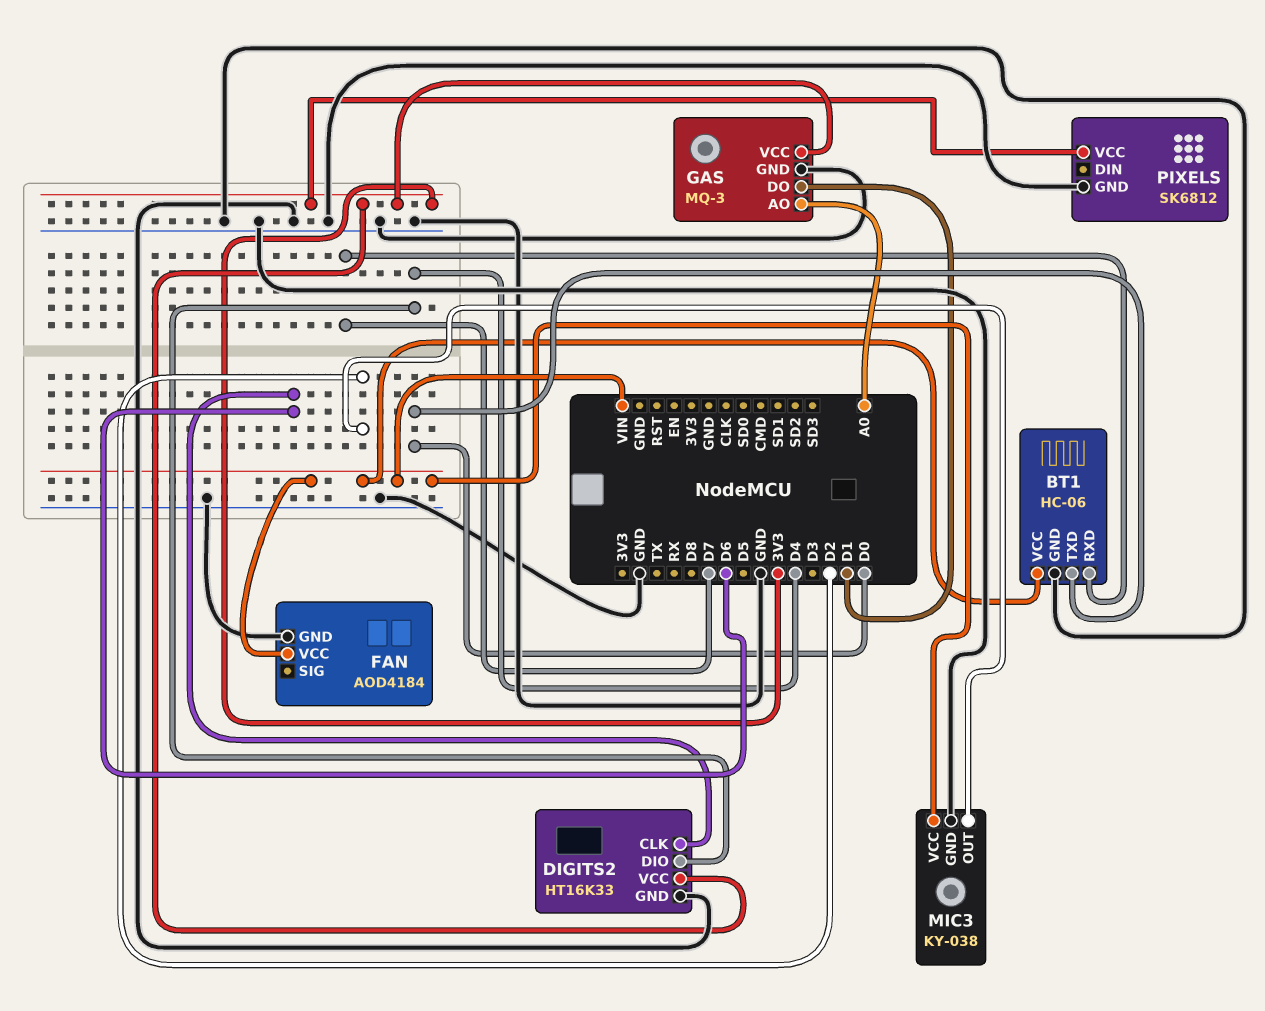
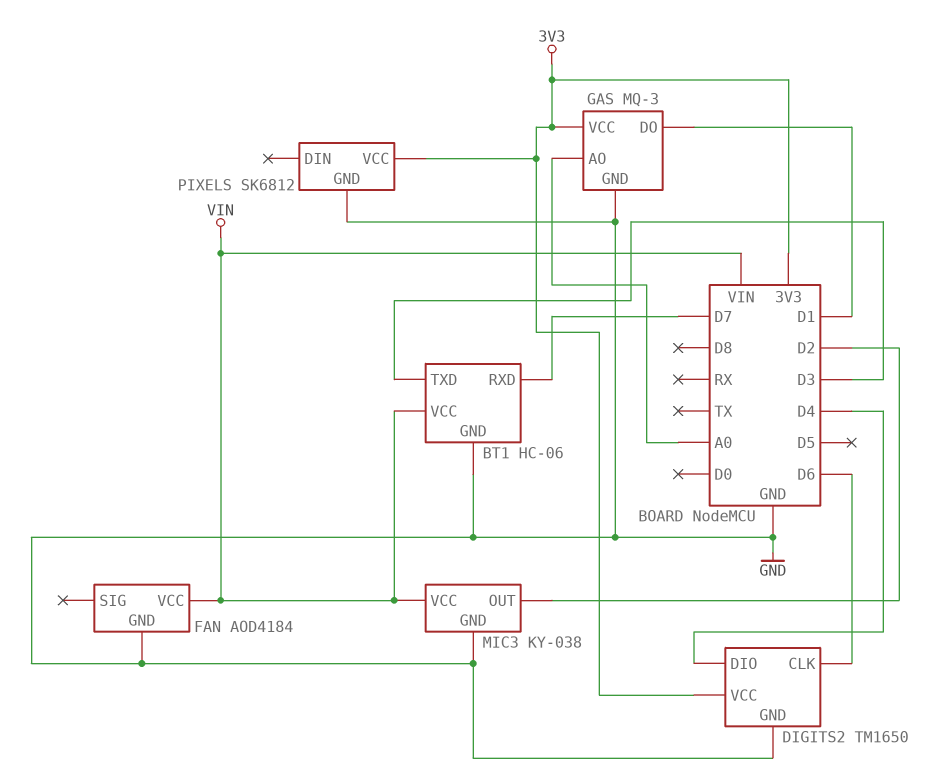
BT1 pin TXD: D0 -> D3
DIGITS2: HT16K33 -> TM1650

